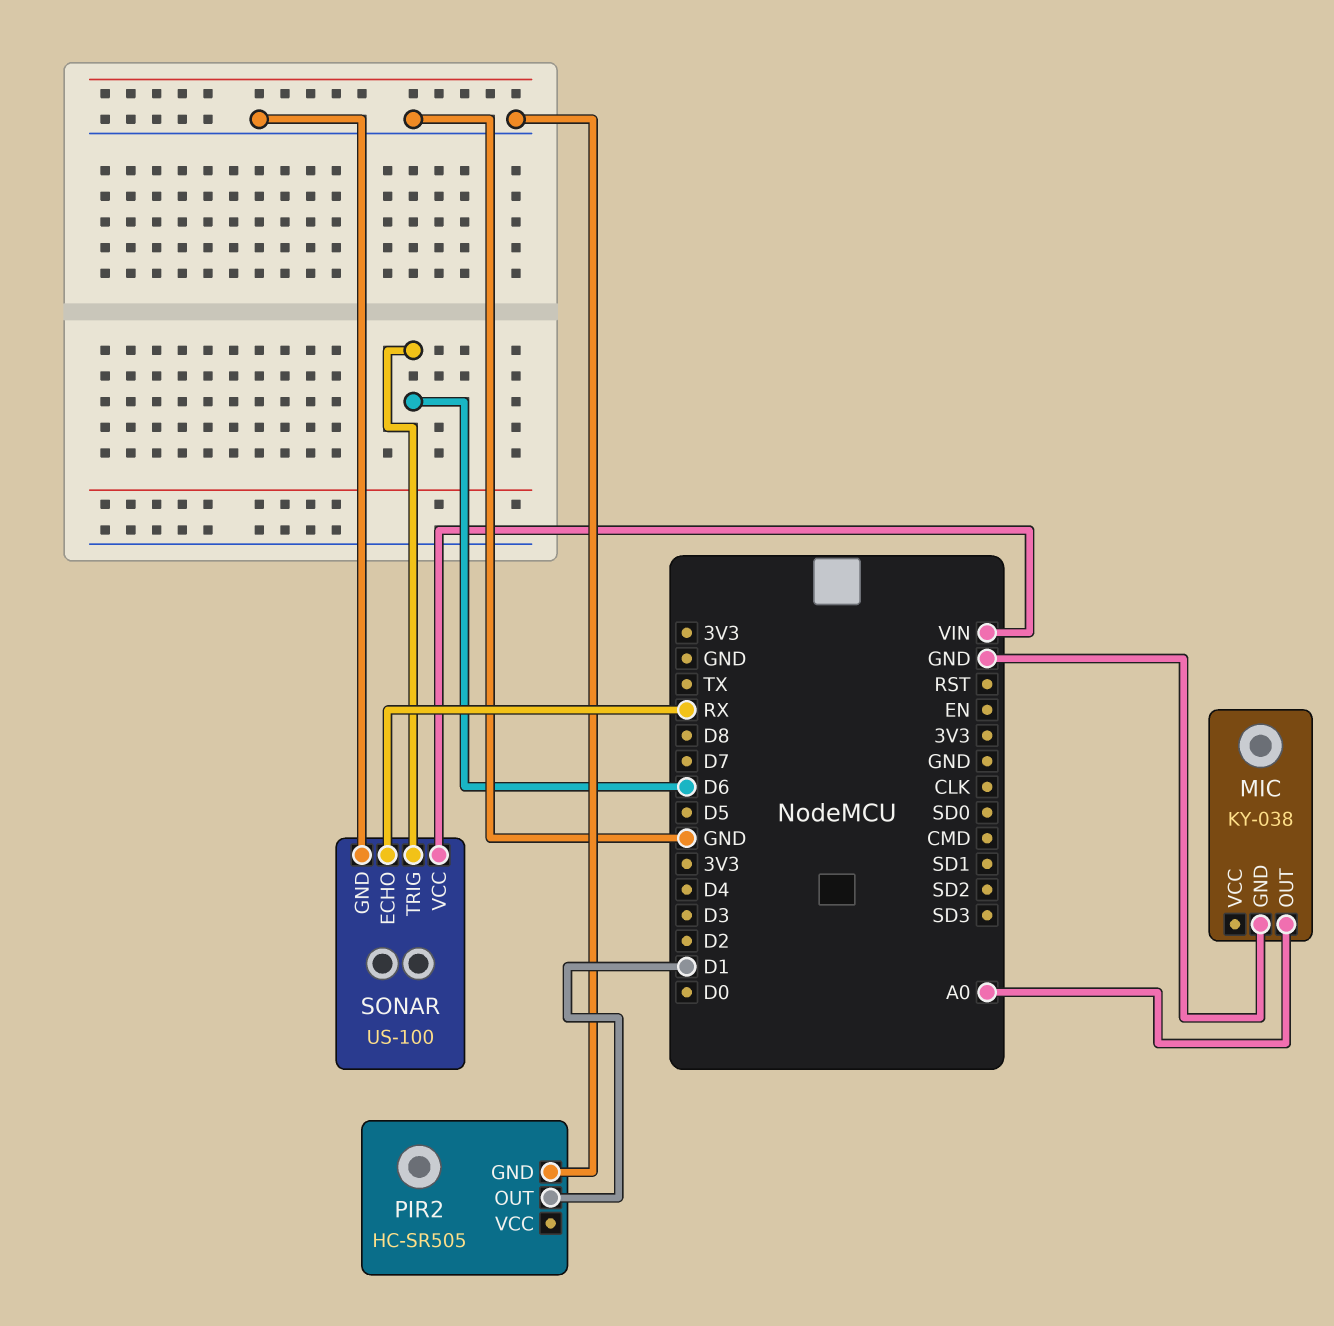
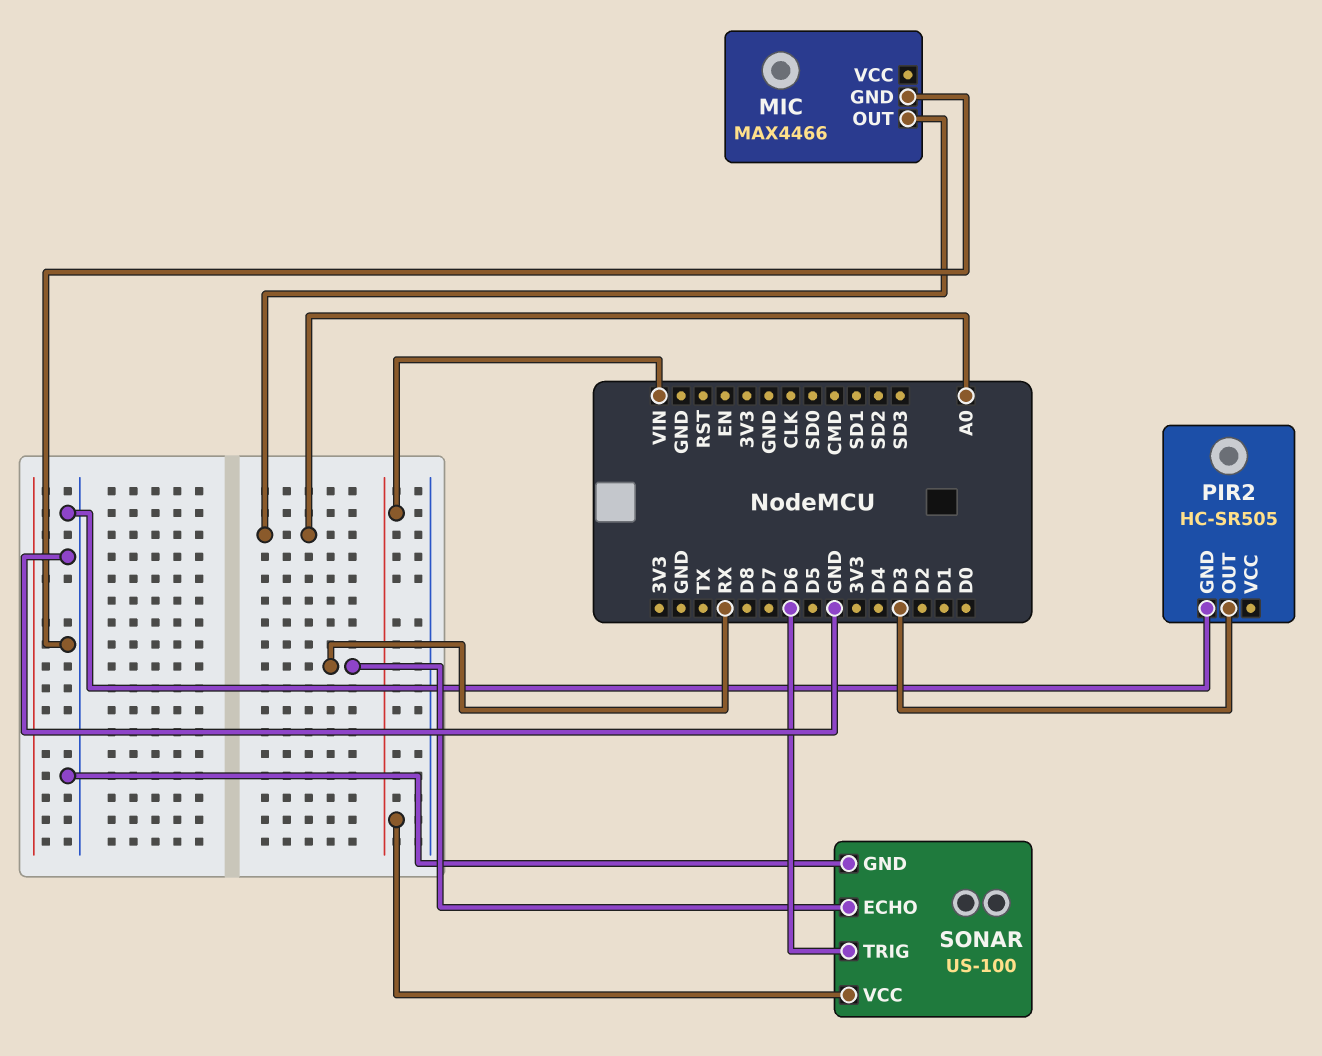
MIC: KY-038 -> MAX4466
PIR2 pin OUT: D1 -> D3

